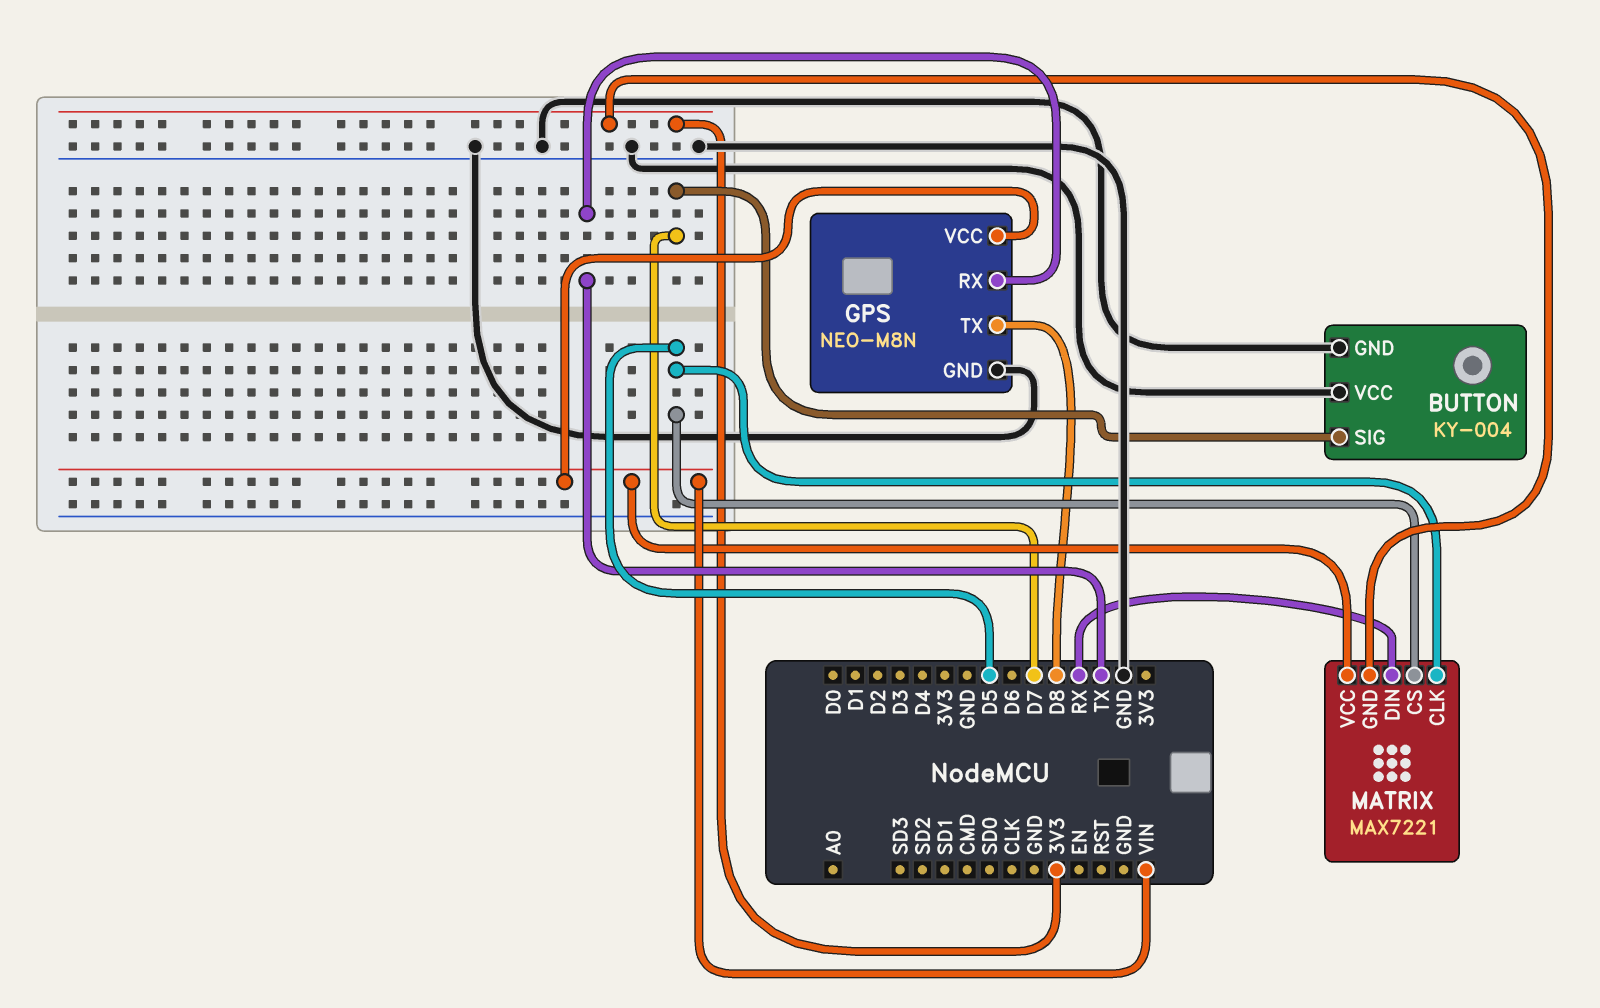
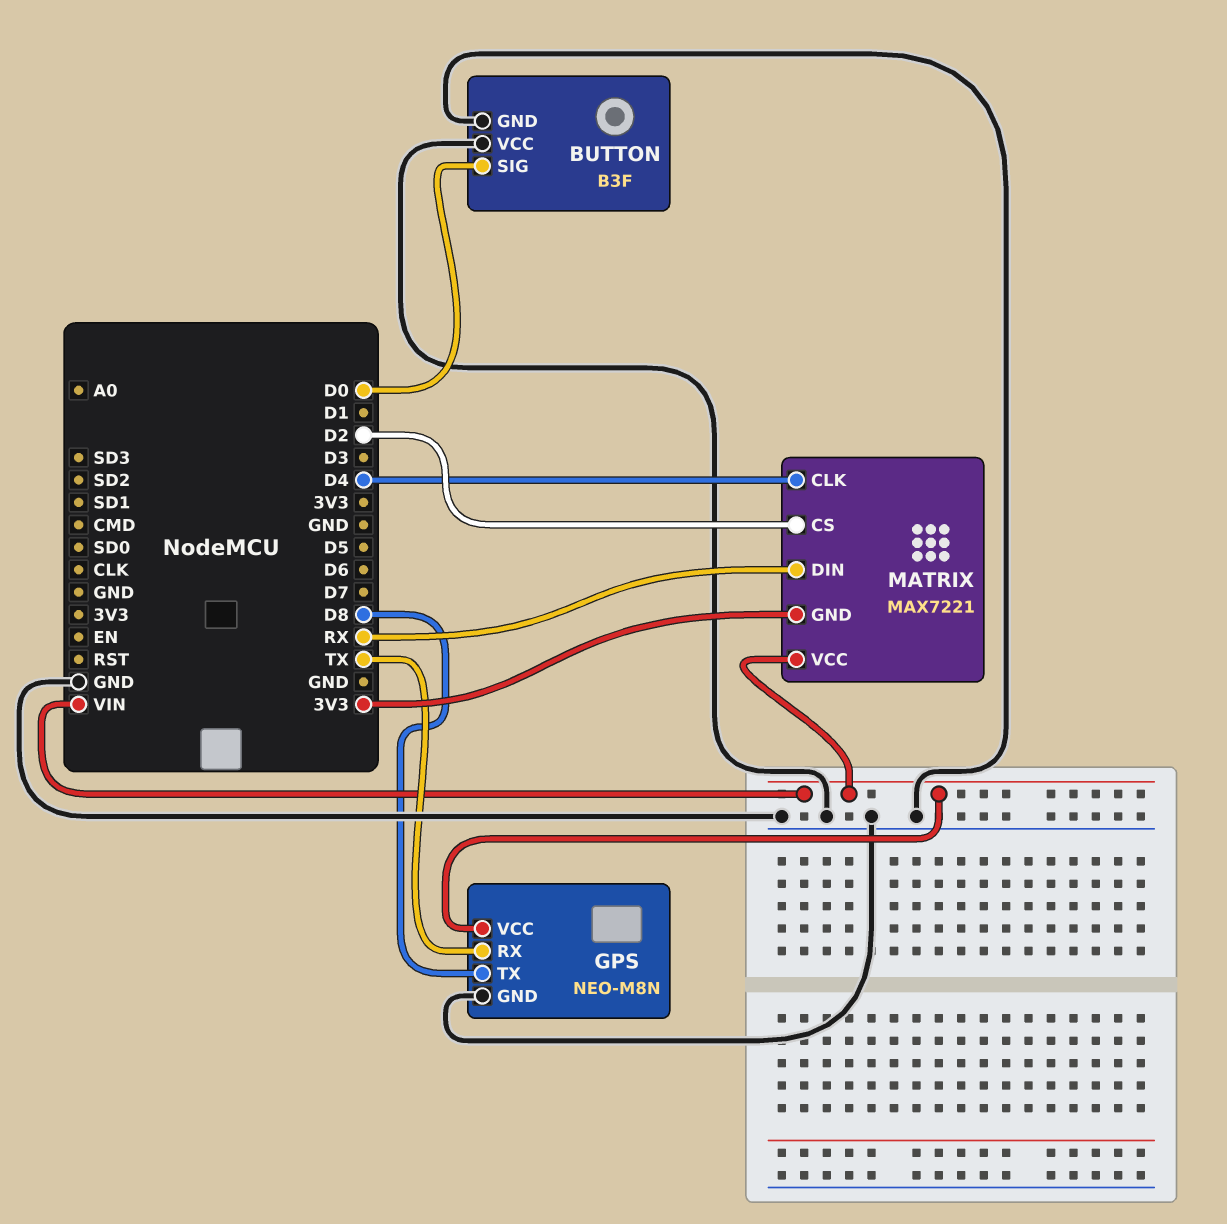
BUTTON: KY-004 -> B3F
BUTTON pin SIG: D7 -> D0
MATRIX pin CLK: D5 -> D4
MATRIX pin CS: D5 -> D2

